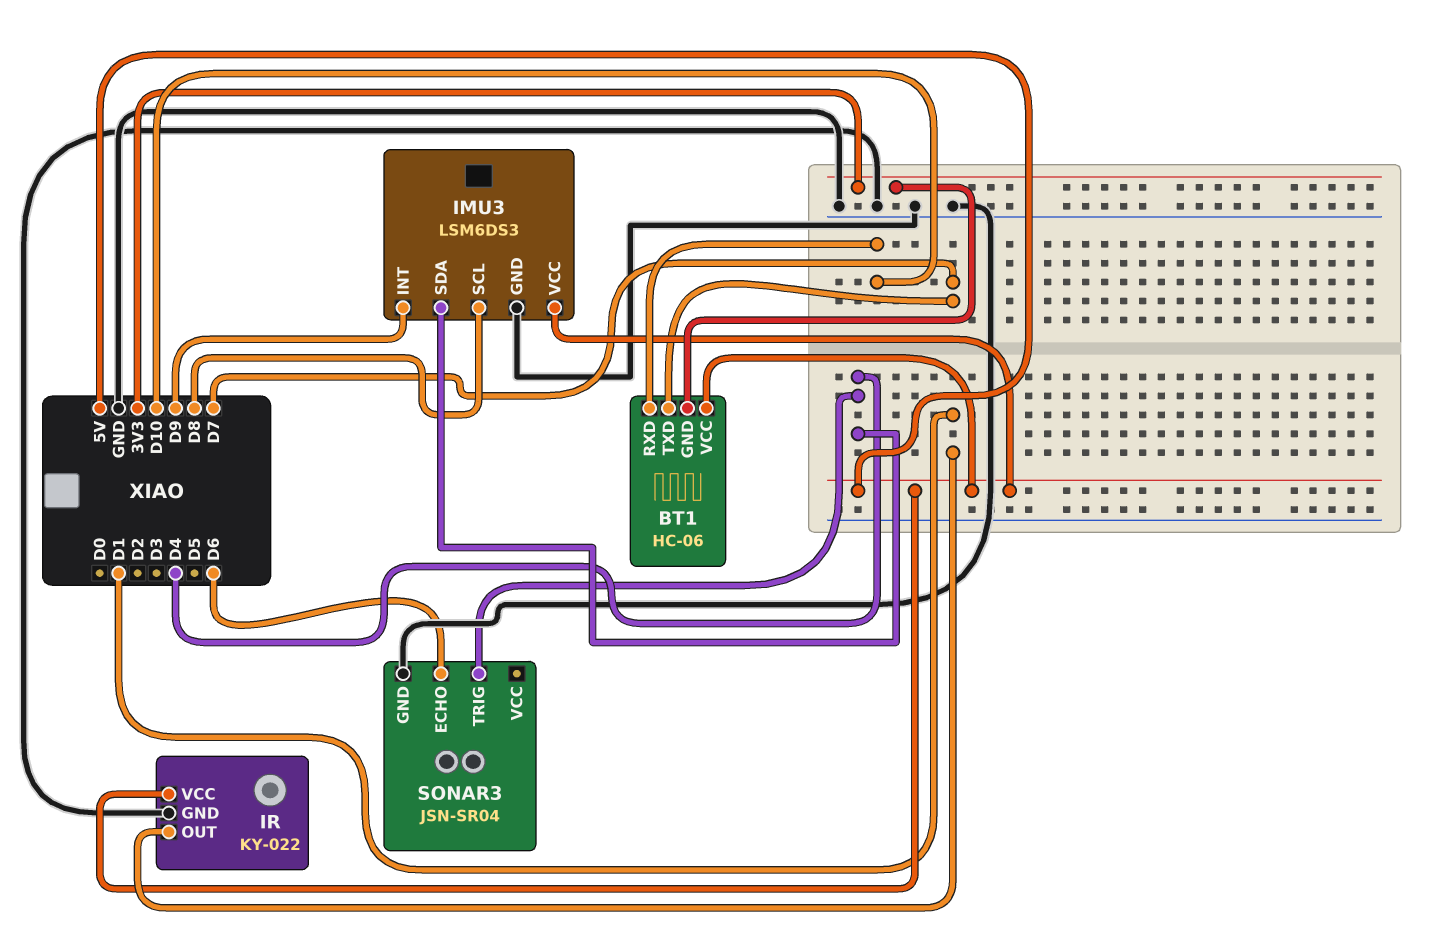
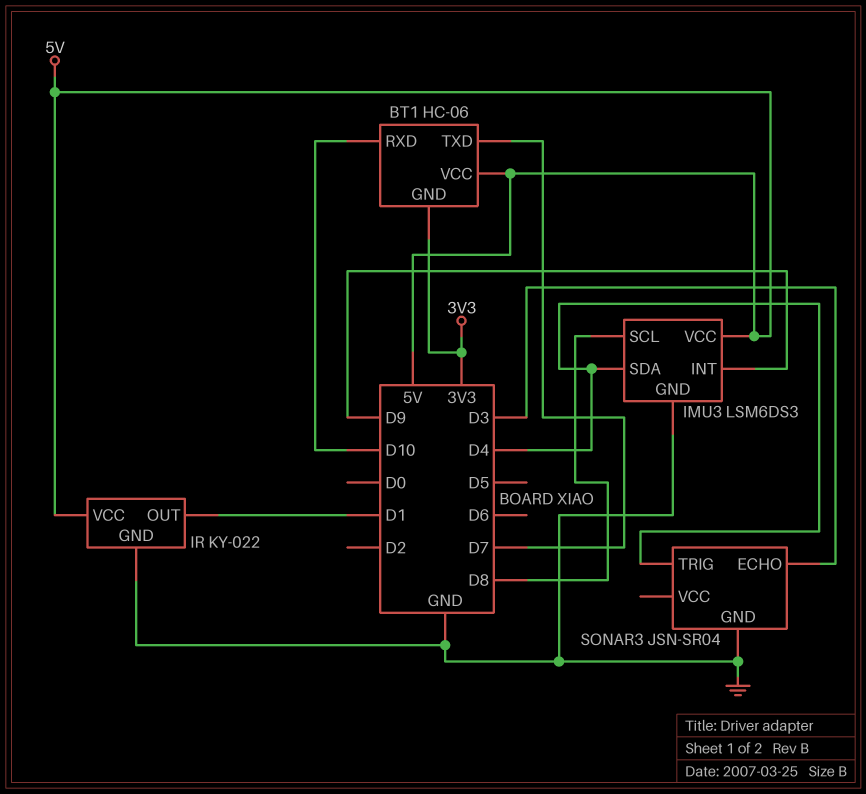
SONAR3 pin ECHO: D6 -> D3

